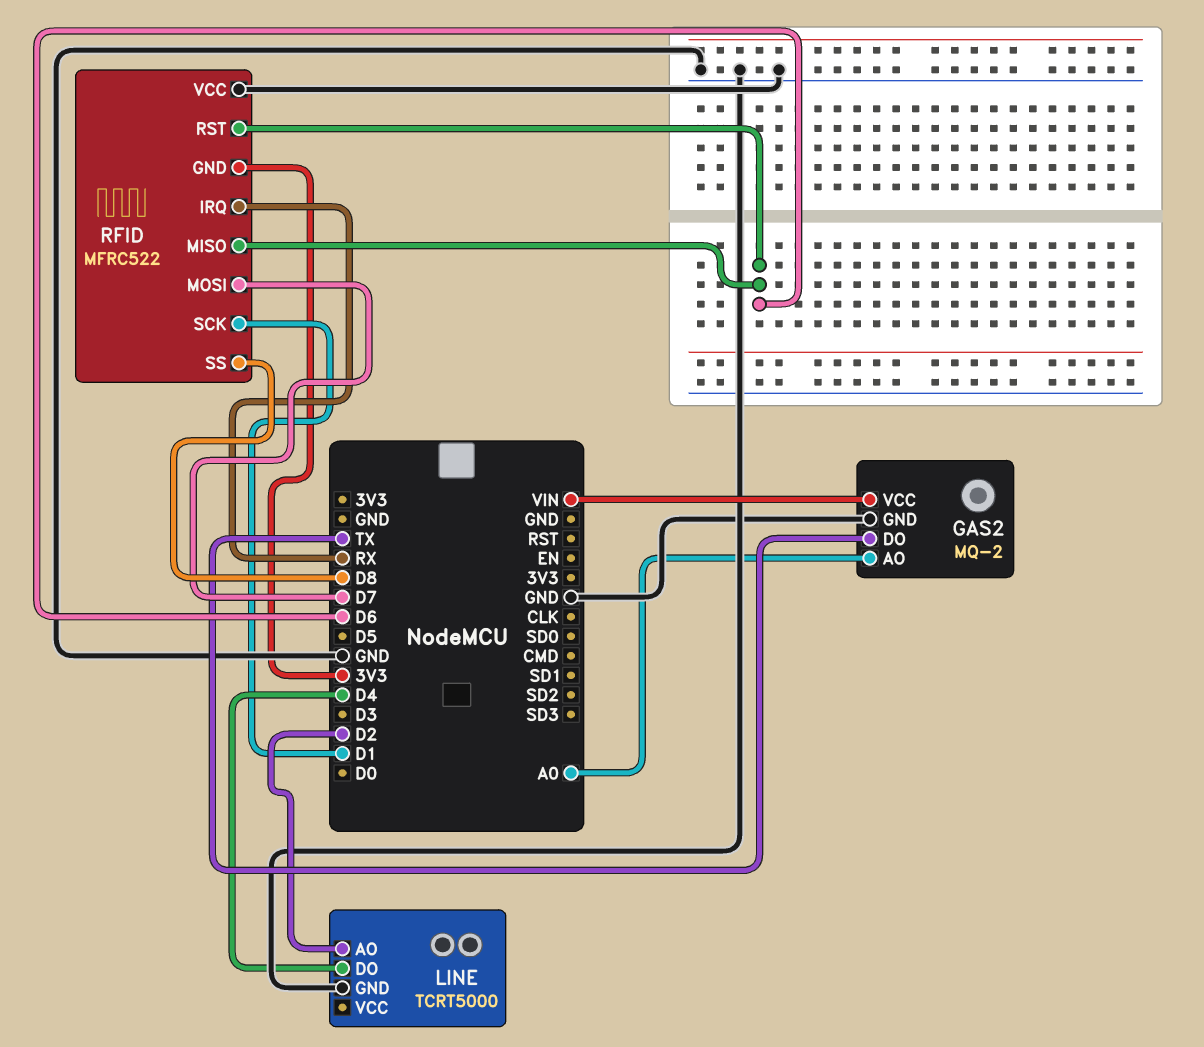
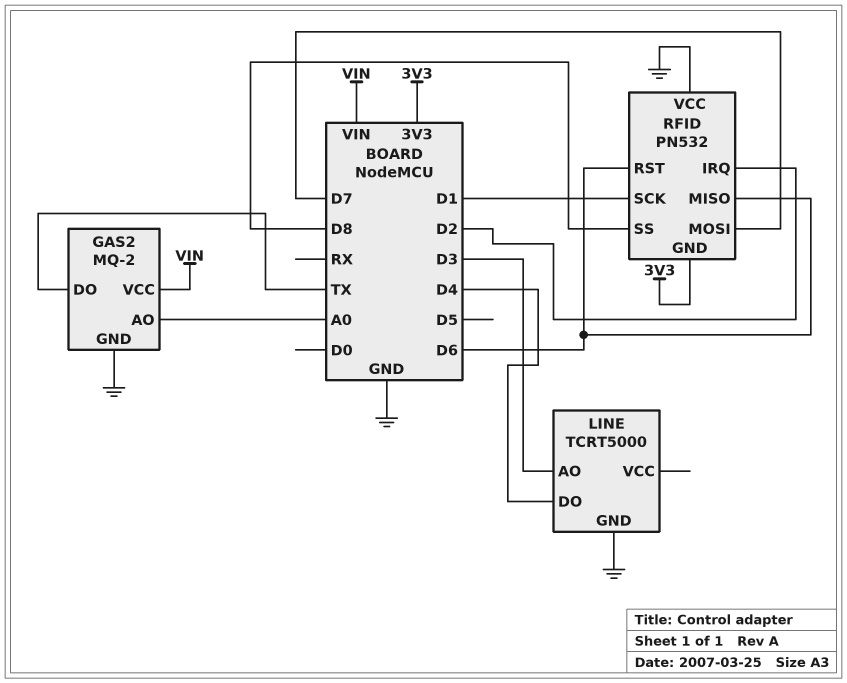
LINE pin AO: D2 -> D3
RFID: MFRC522 -> PN532
RFID pin IRQ: RX -> D2

